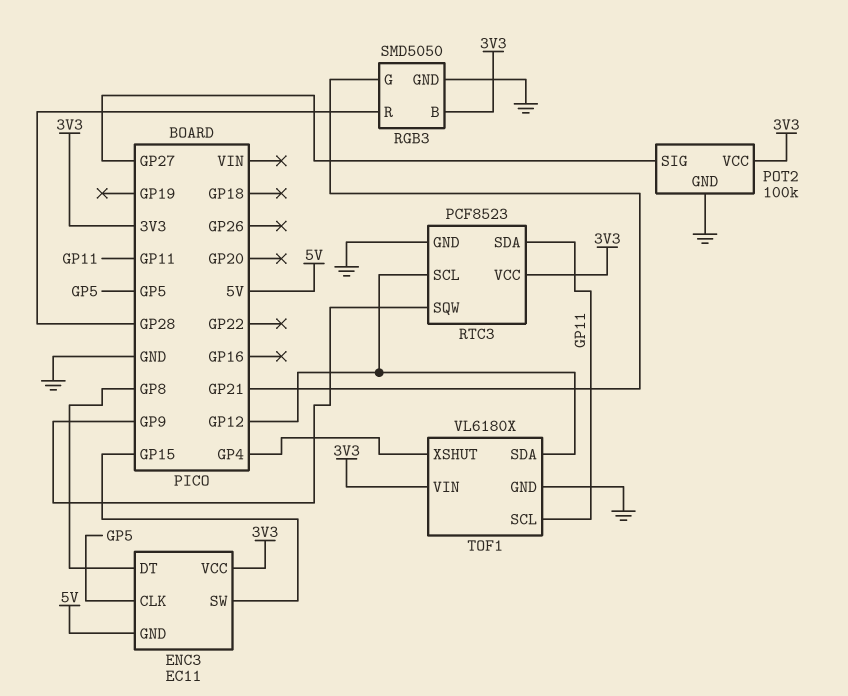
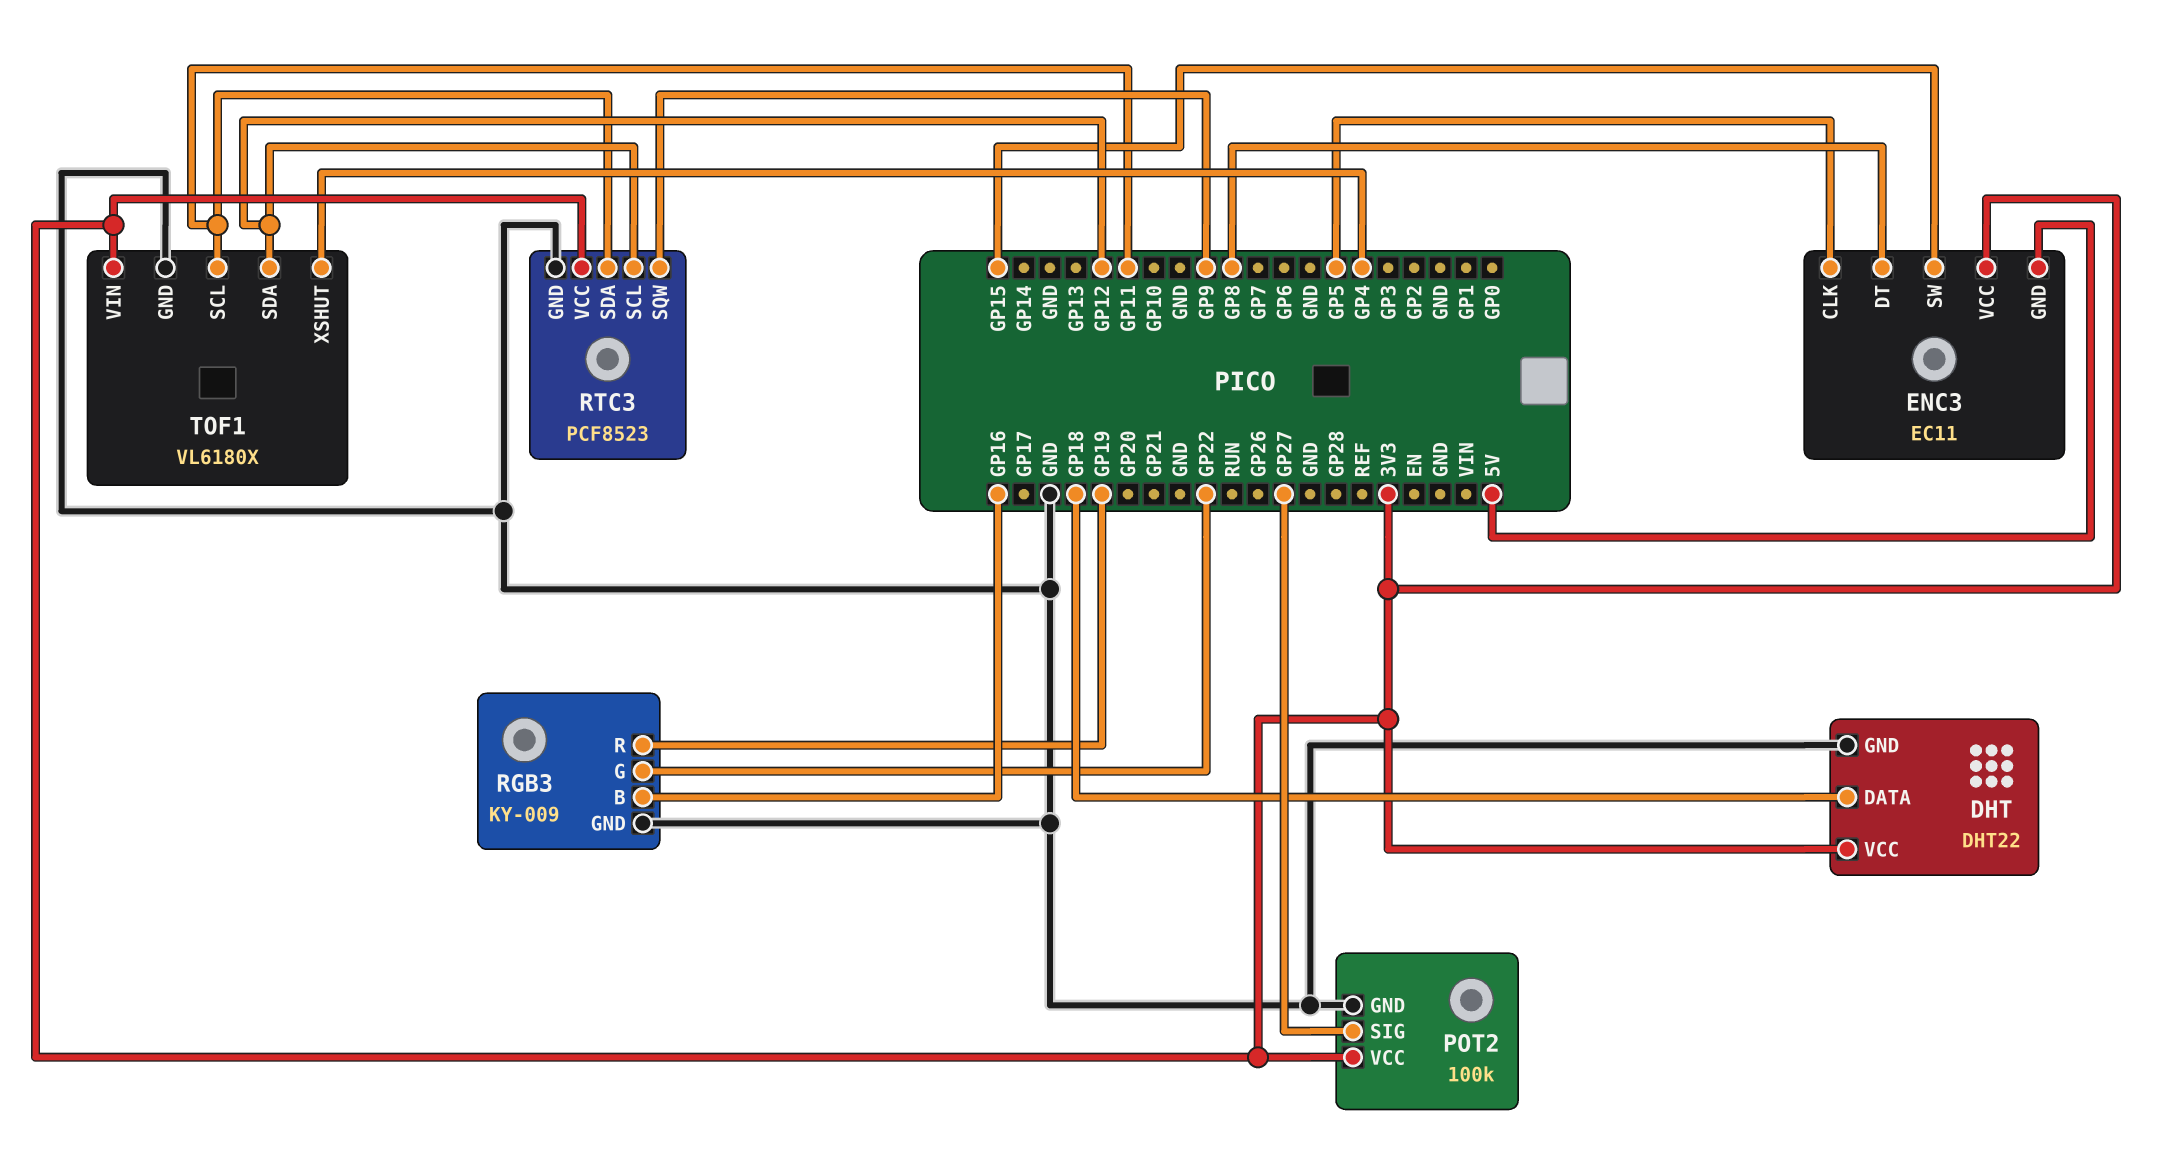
DHT: none -> DHT22
DHT pin DATA: none -> GP18
DHT pin GND: none -> GND
DHT pin VCC: none -> 3V3
RGB3: SMD5050 -> KY-009
RGB3 pin B: 3V3 -> GP16
RGB3 pin G: GP21 -> GP22
RGB3 pin R: GP28 -> GP19

